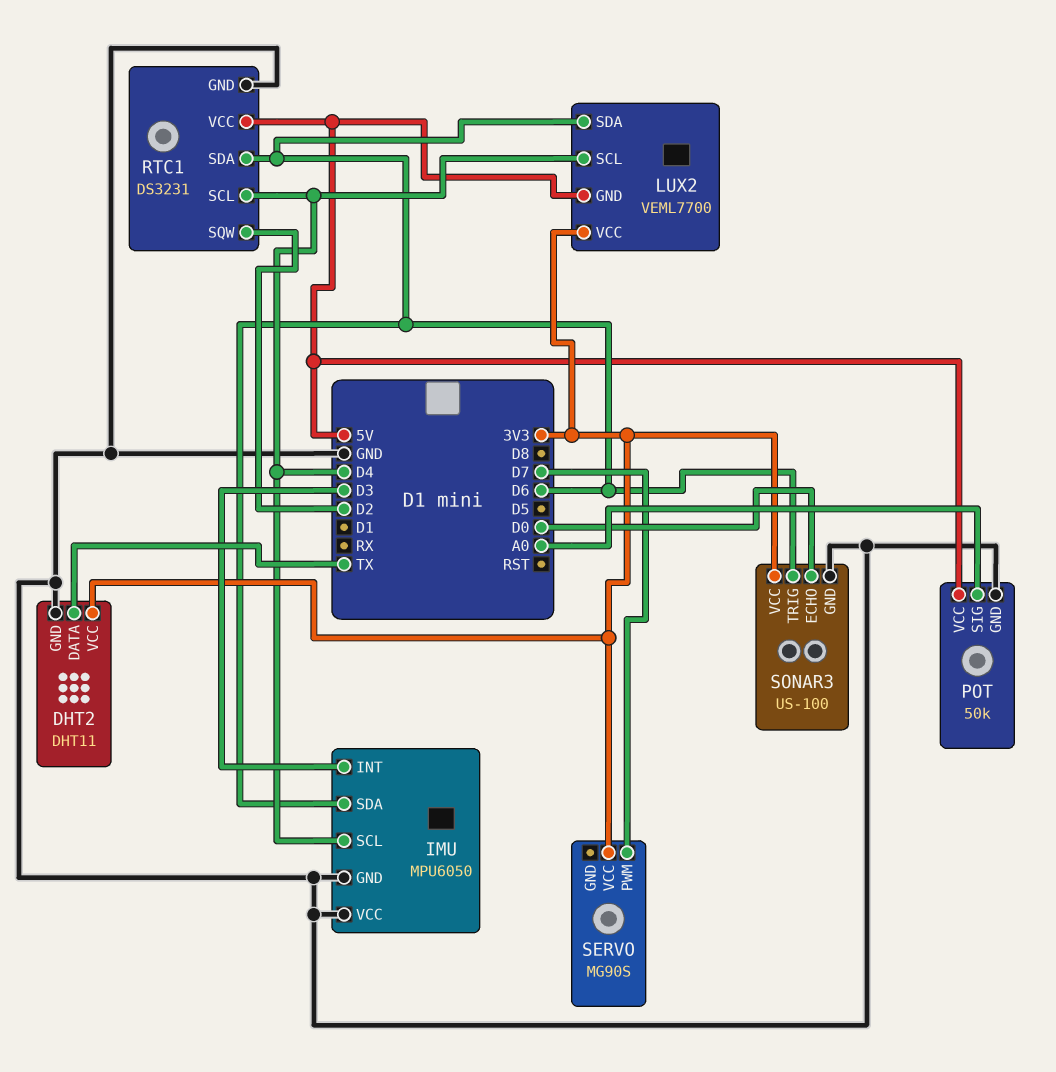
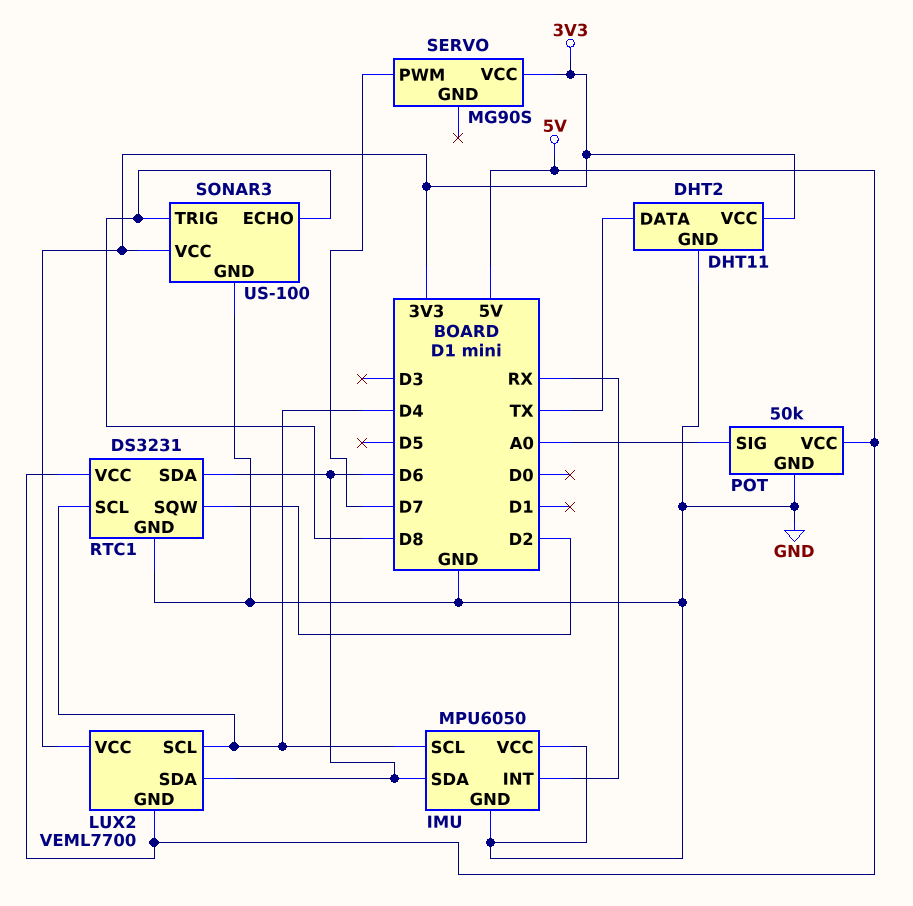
IMU pin INT: D3 -> RX
SONAR3 pin ECHO: D0 -> D8
SONAR3 pin TRIG: D6 -> D8

